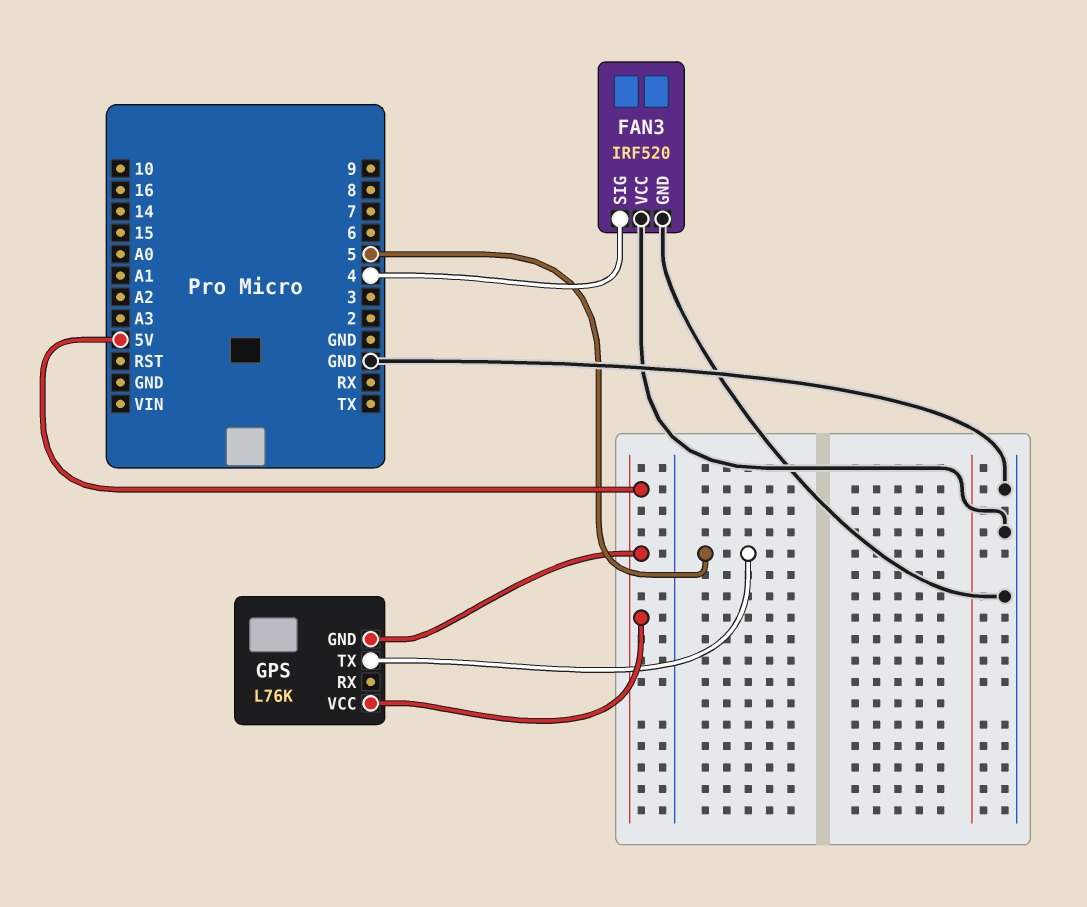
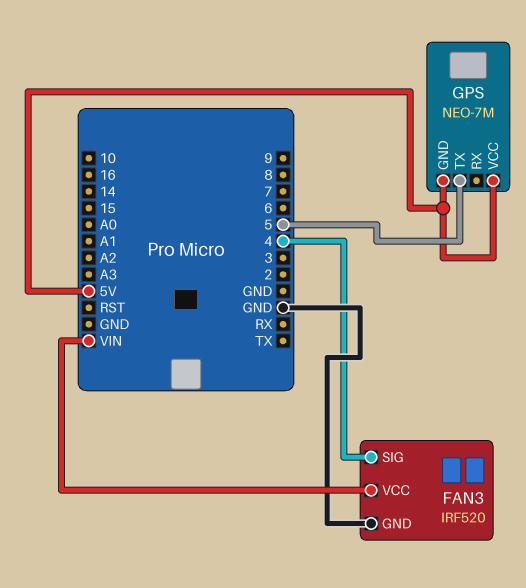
FAN3 pin VCC: GND -> VIN
GPS: L76K -> NEO-7M

